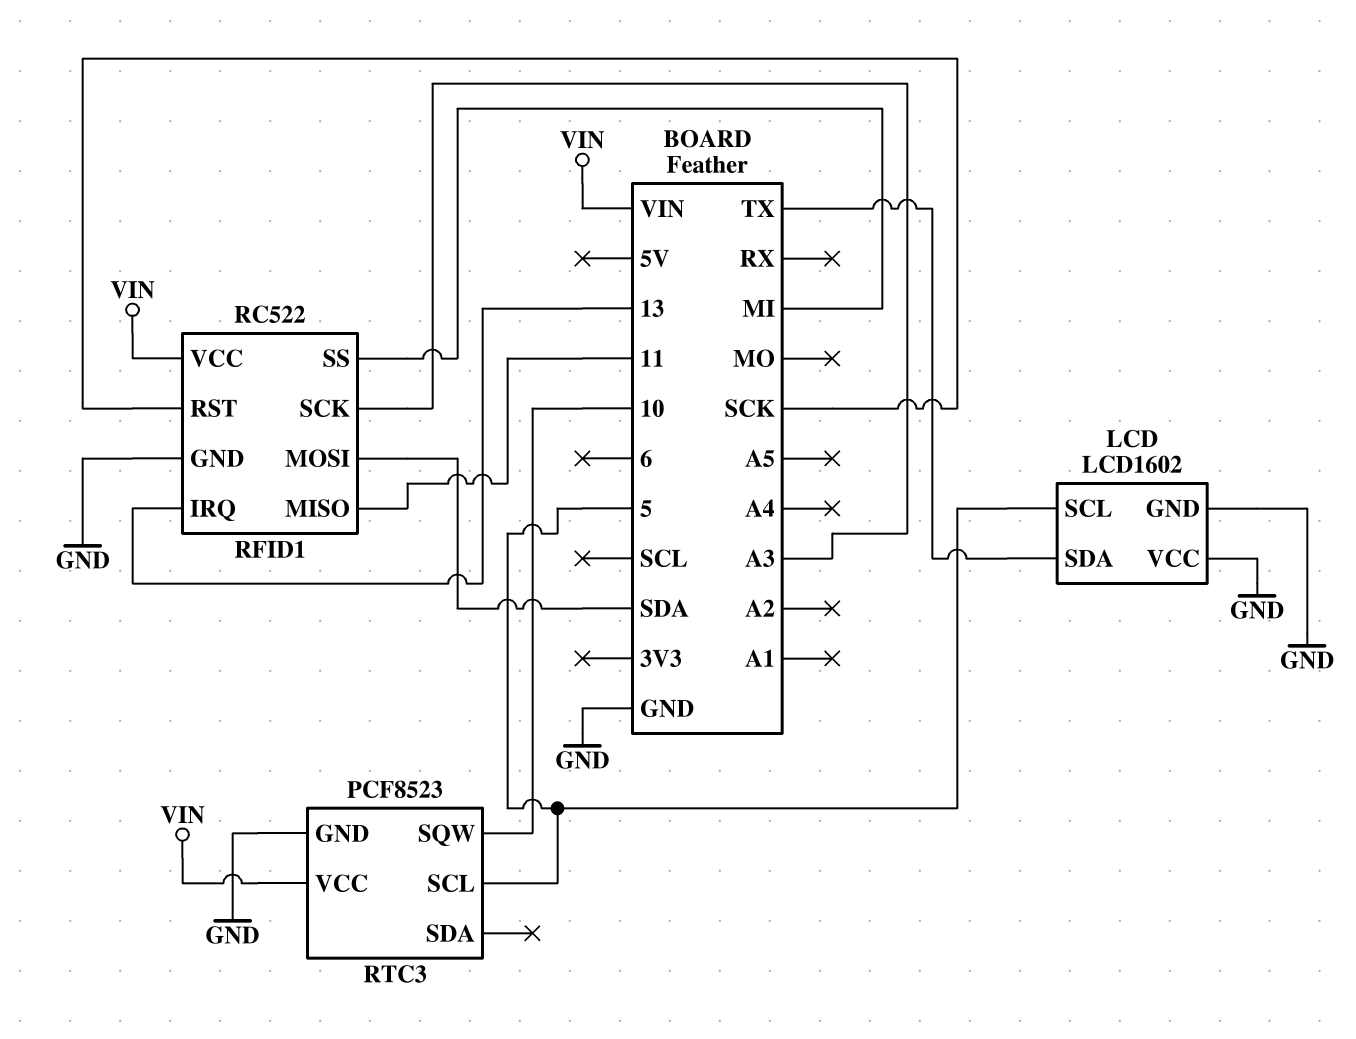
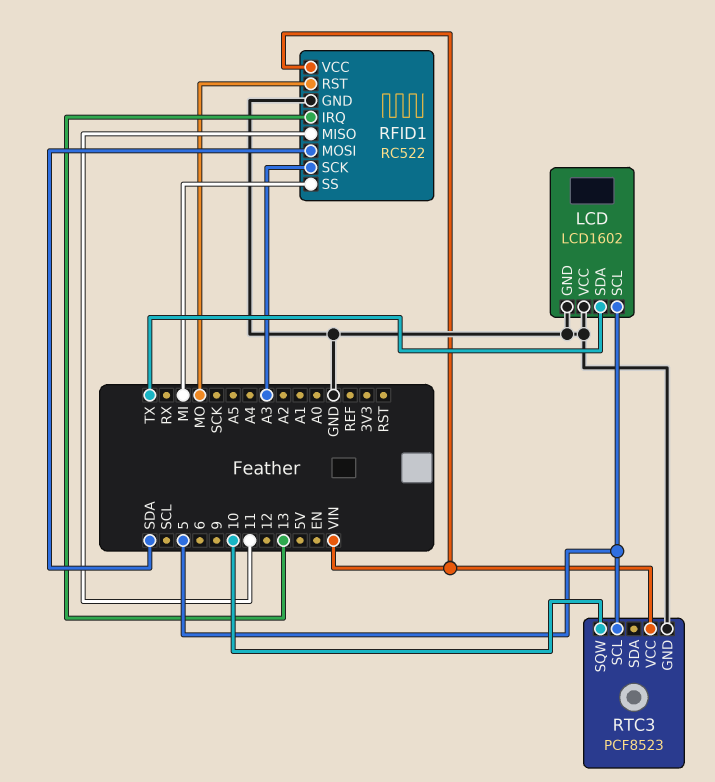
RFID1 pin RST: SCK -> MO

